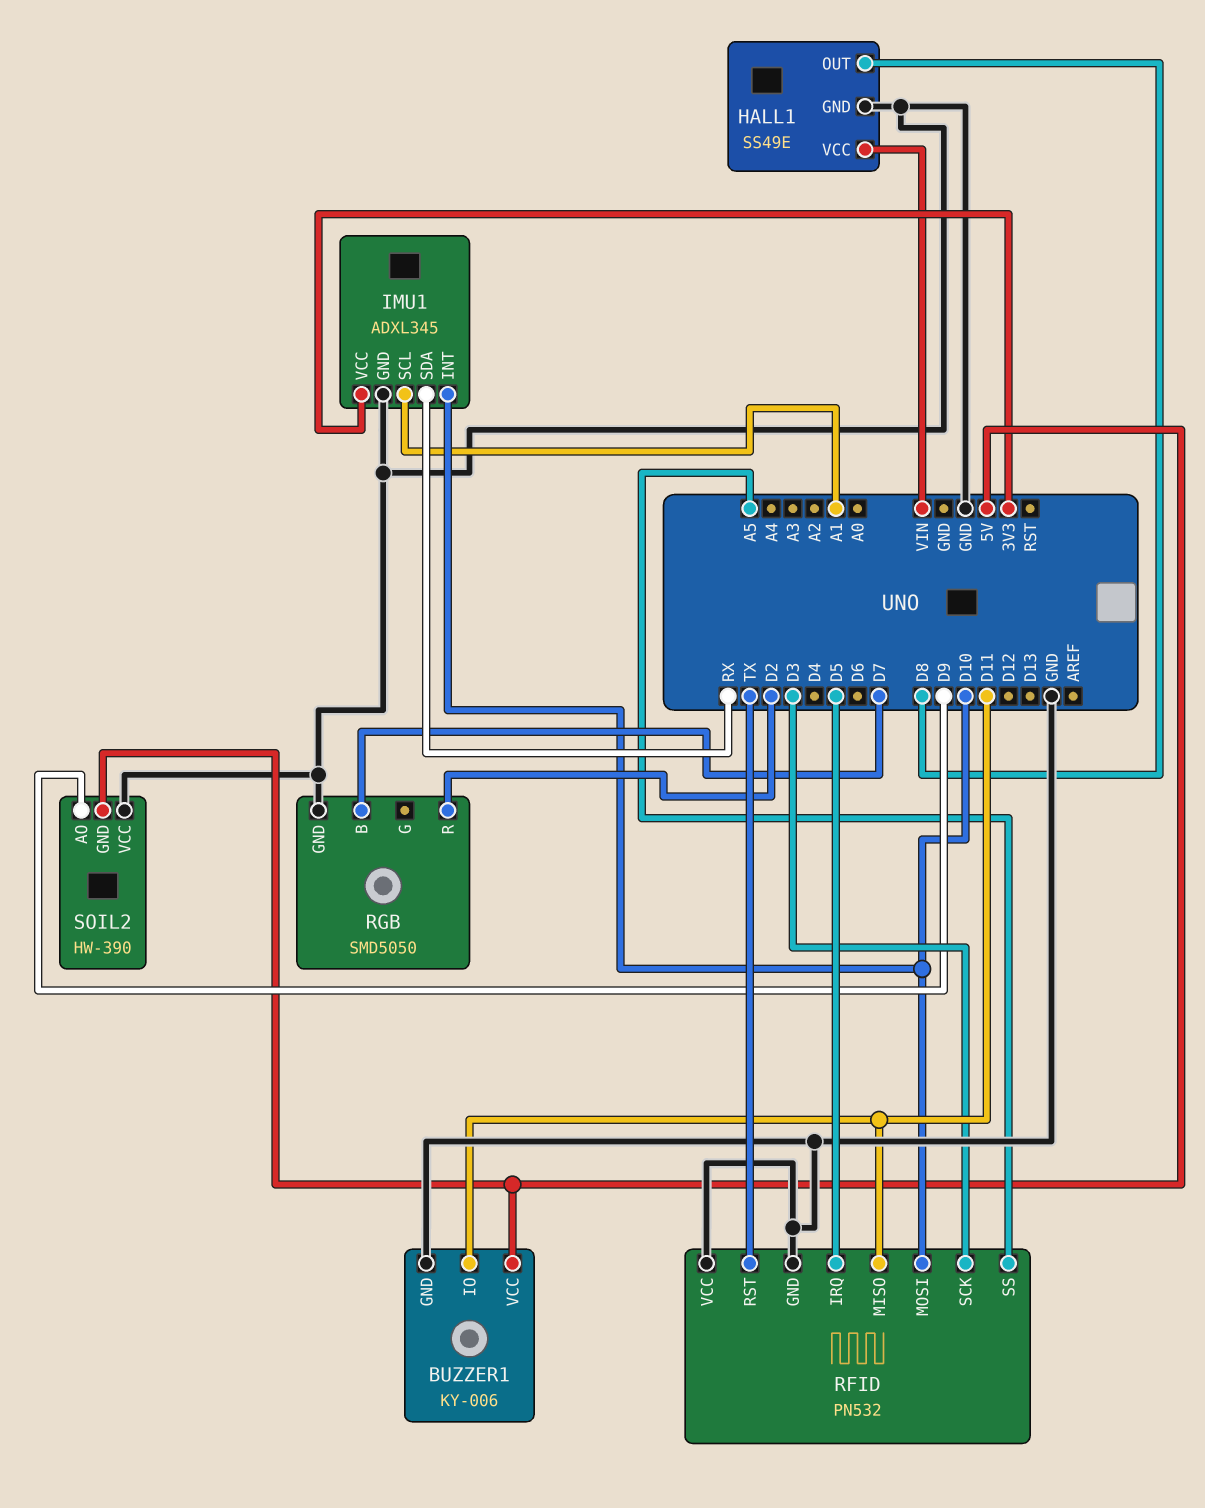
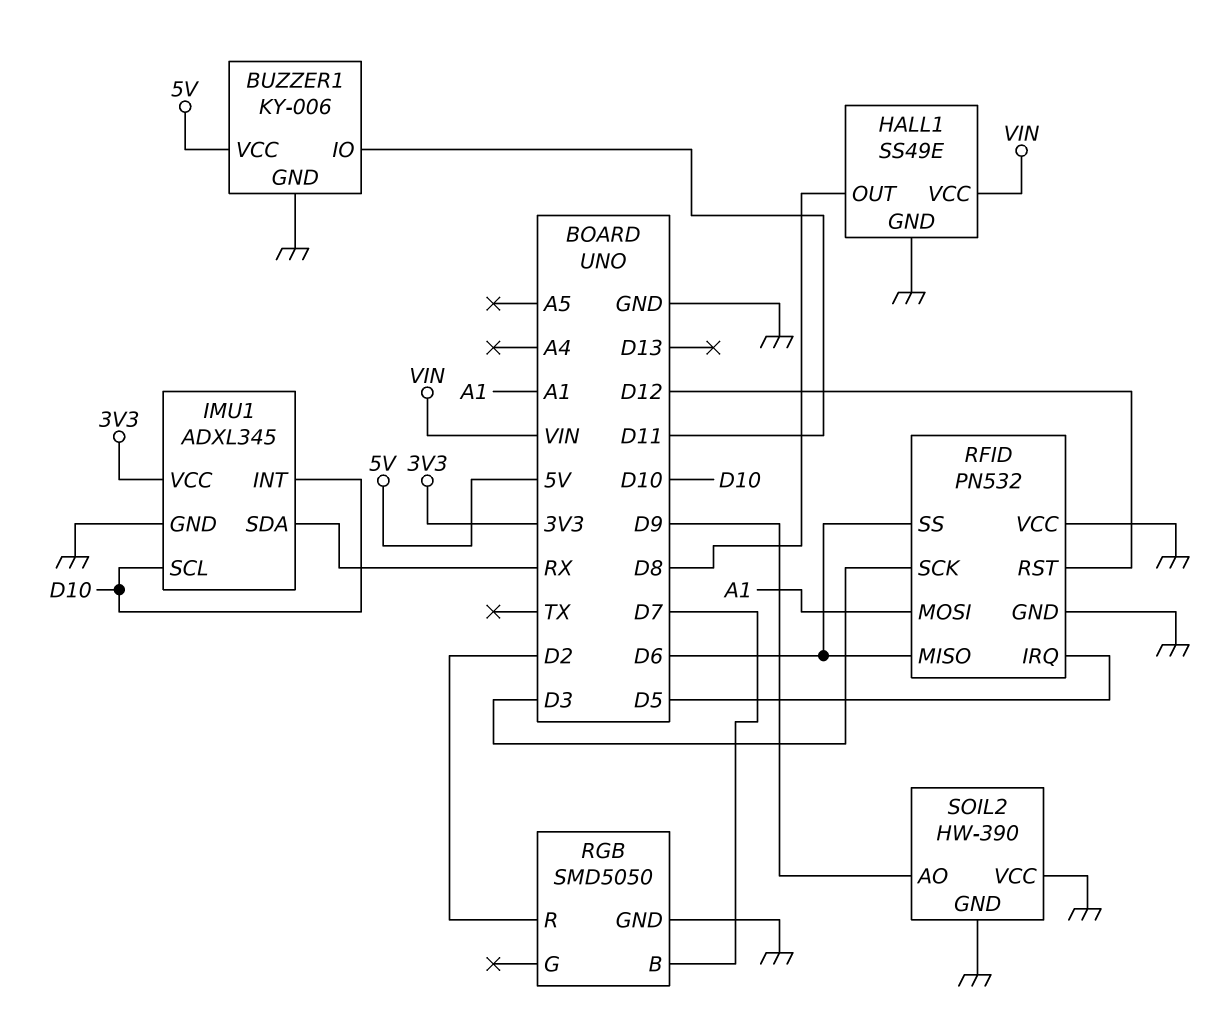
IMU1 pin SCL: A1 -> D10
RFID pin MISO: D11 -> D6
RFID pin MOSI: D10 -> A1
RFID pin RST: TX -> D12
RFID pin SS: A5 -> D6
SOIL2 pin GND: 5V -> GND

